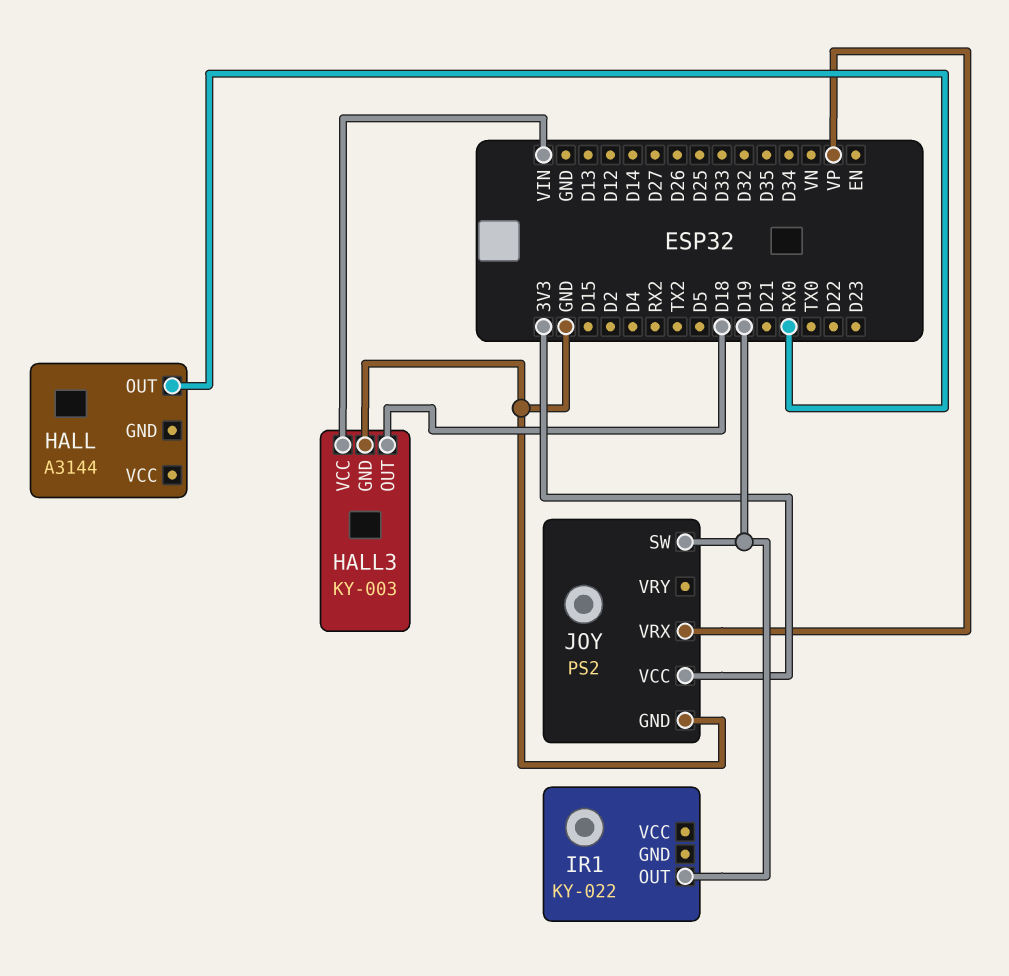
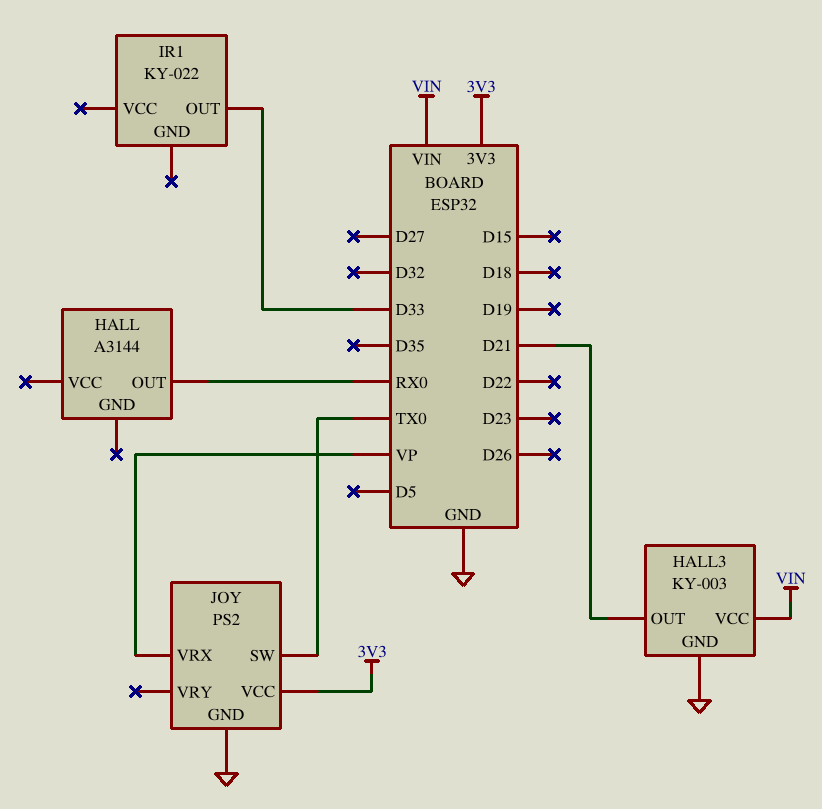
HALL3 pin OUT: D18 -> D21
IR1 pin OUT: D19 -> D33
JOY pin SW: D19 -> TX0

